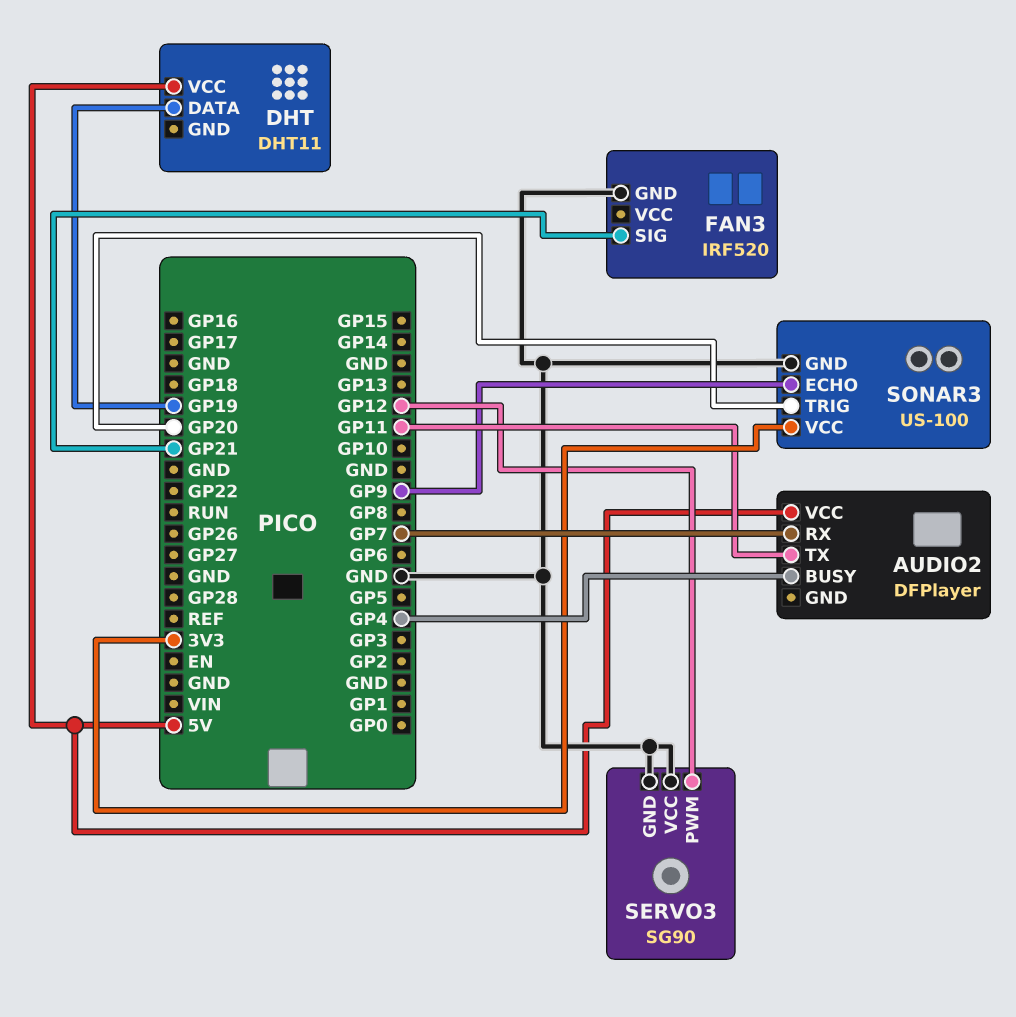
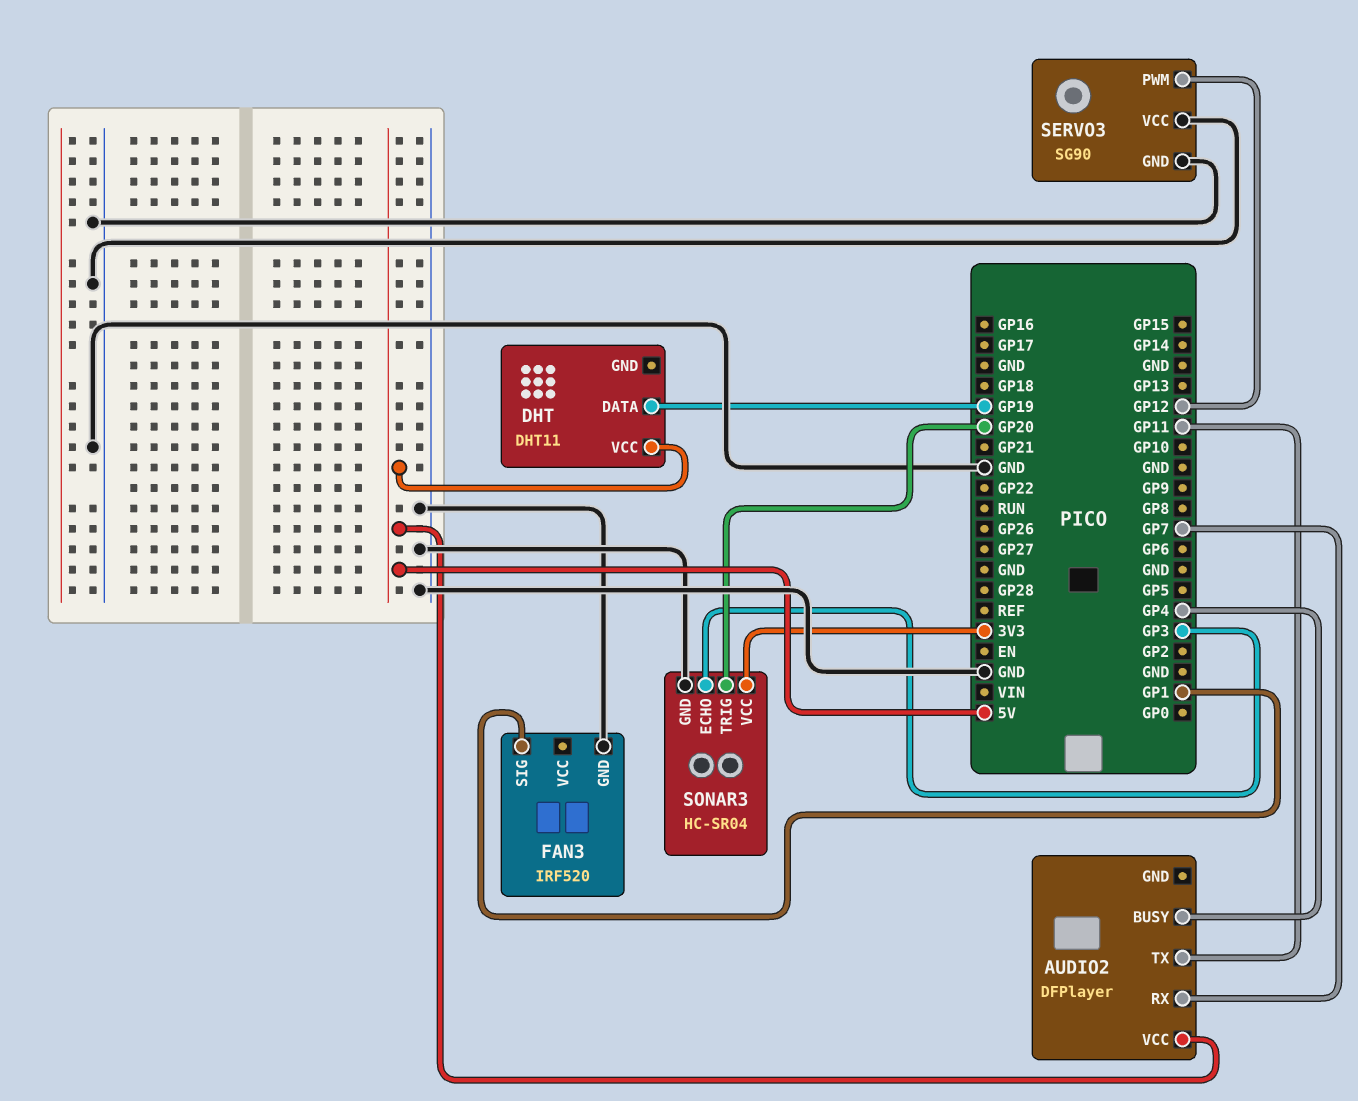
FAN3 pin SIG: GP21 -> GP1
SONAR3: US-100 -> HC-SR04
SONAR3 pin ECHO: GP9 -> GP3

